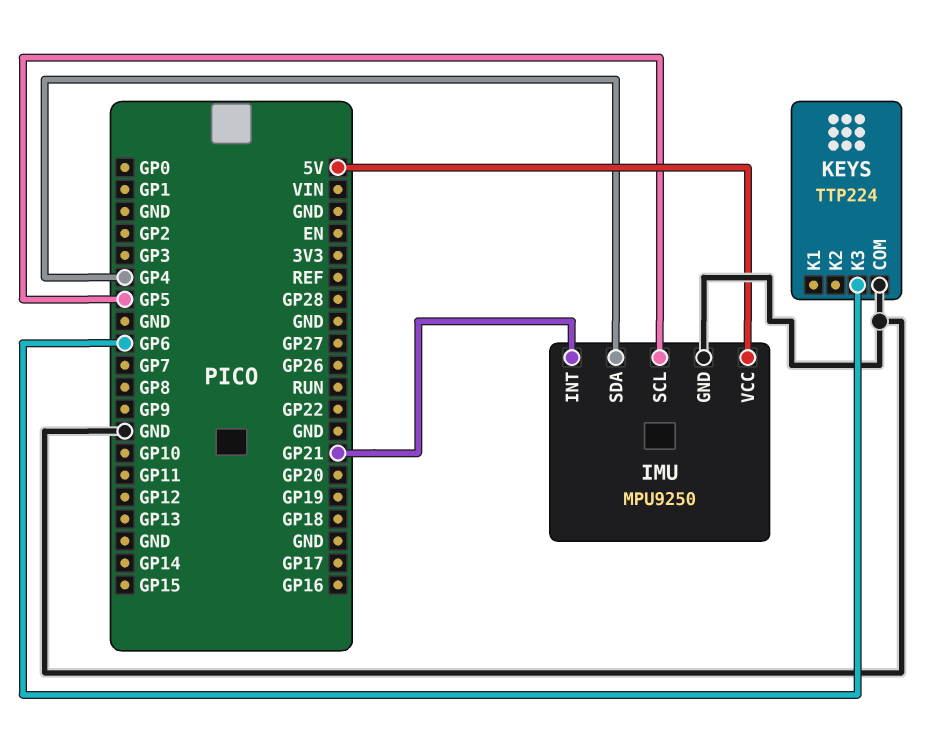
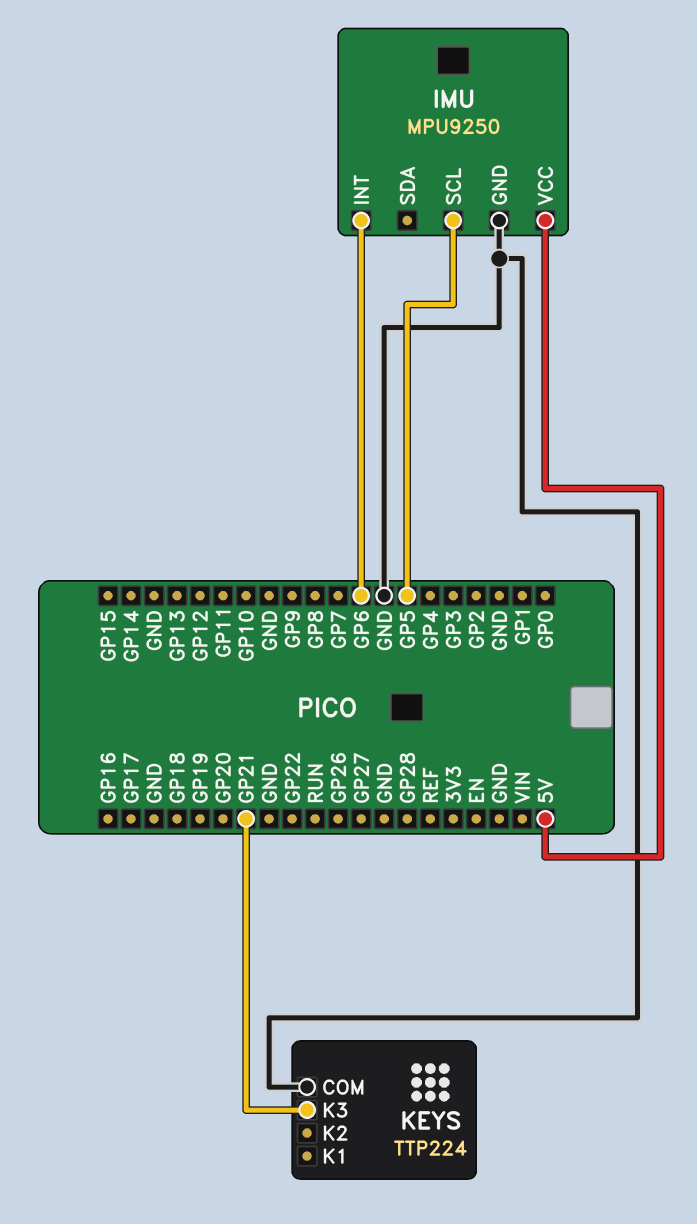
IMU pin INT: GP21 -> GP6
IMU pin SDA: GP4 -> none
KEYS pin K3: GP6 -> GP21

